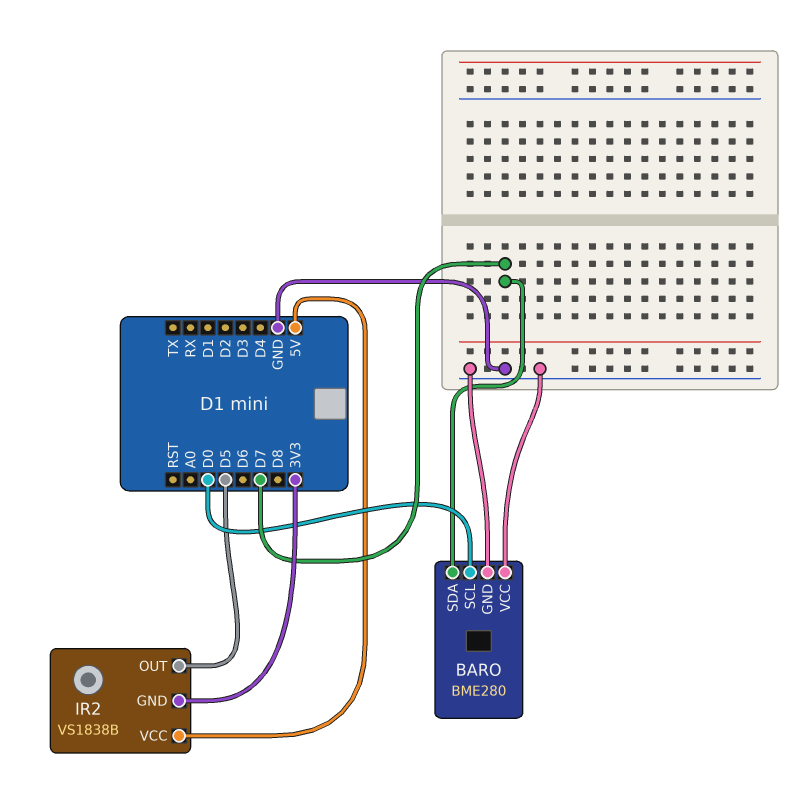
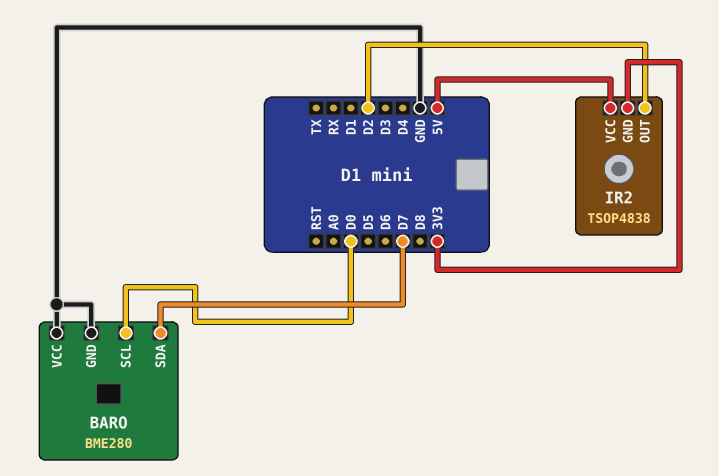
IR2: VS1838B -> TSOP4838
IR2 pin OUT: D5 -> D2

